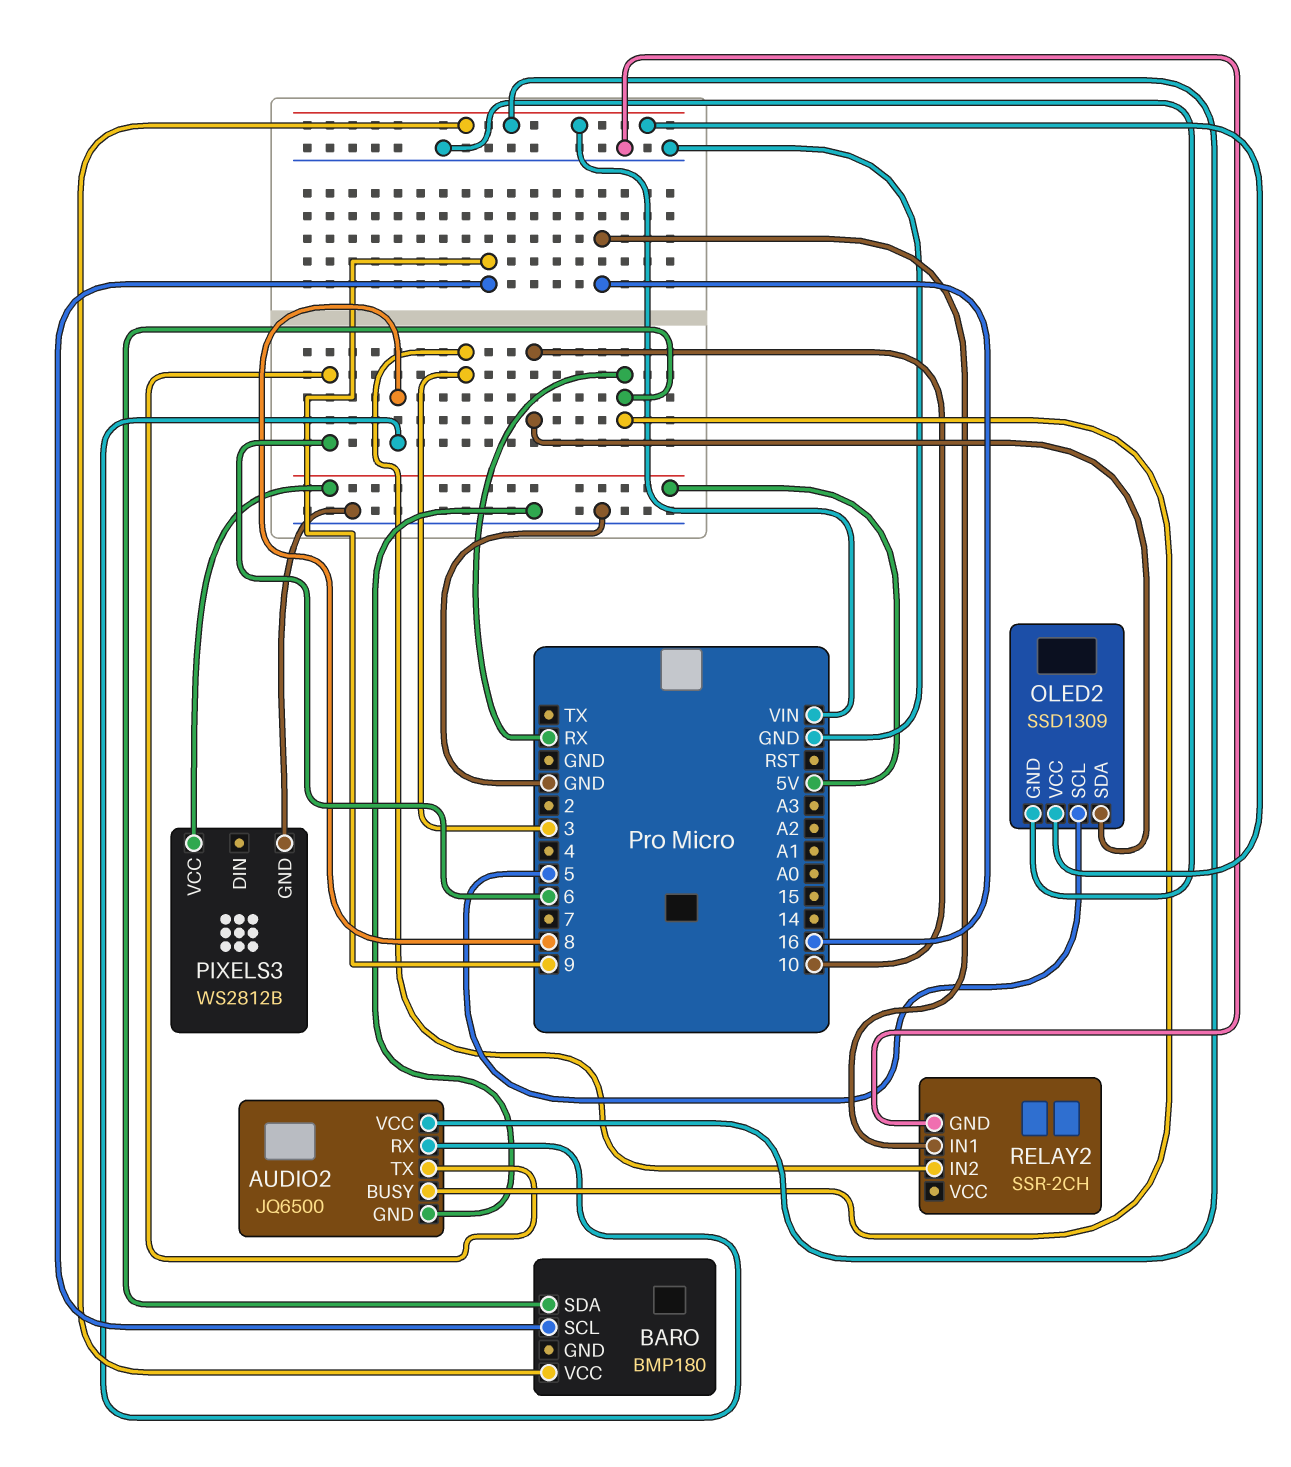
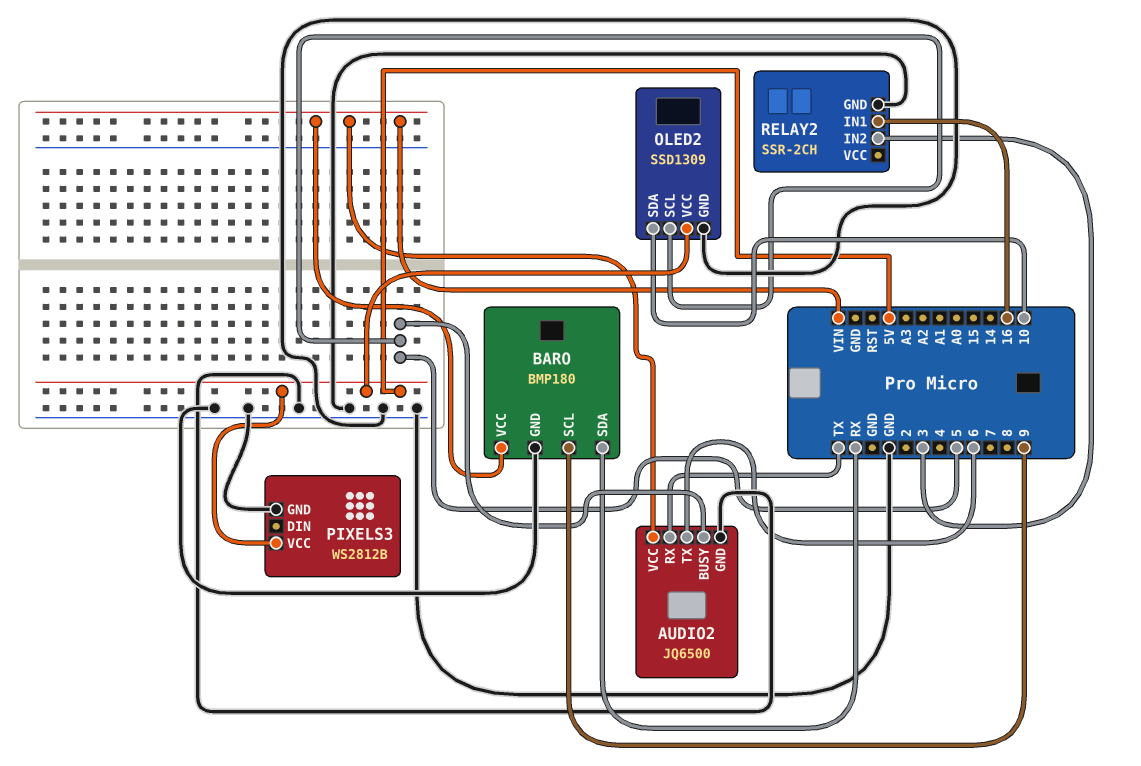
AUDIO2 pin BUSY: RX -> 5
AUDIO2 pin RX: 8 -> TX
BARO pin GND: none -> GND
OLED2 pin VCC: VIN -> 5V

